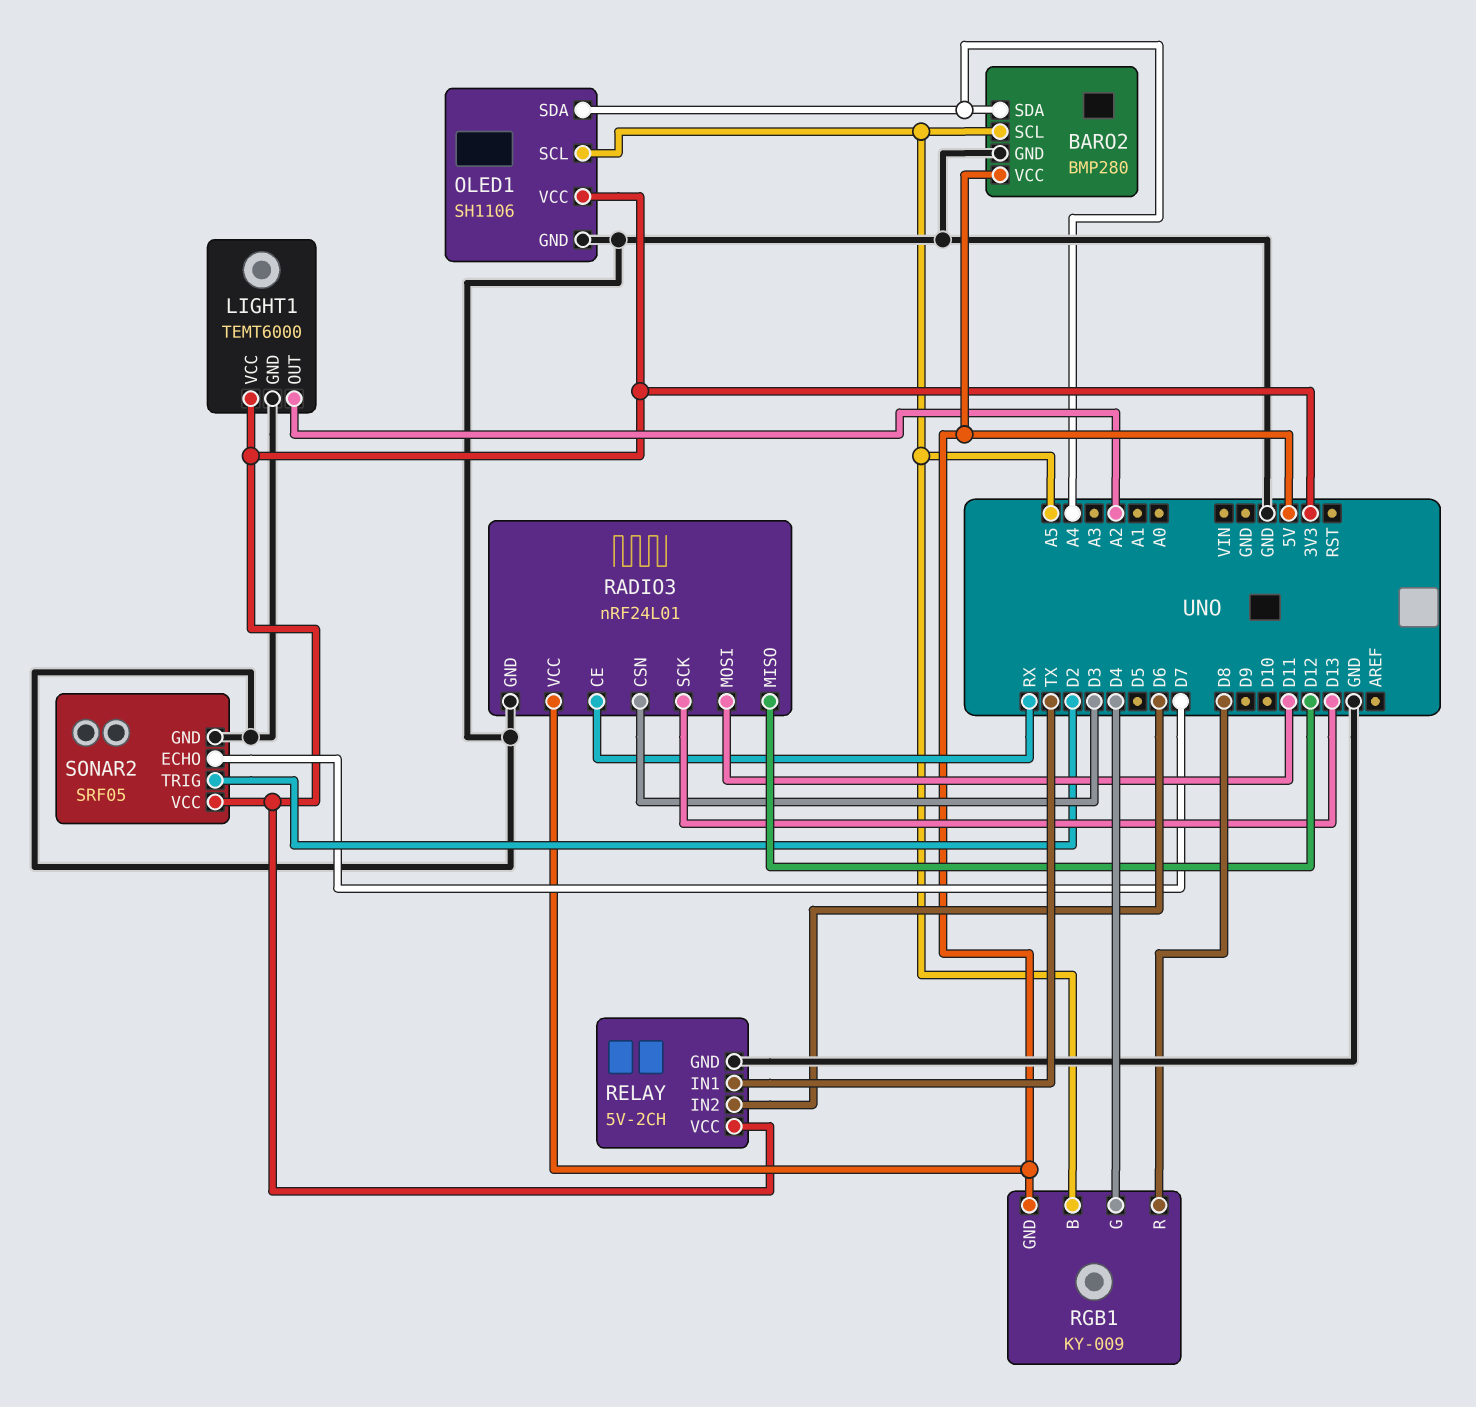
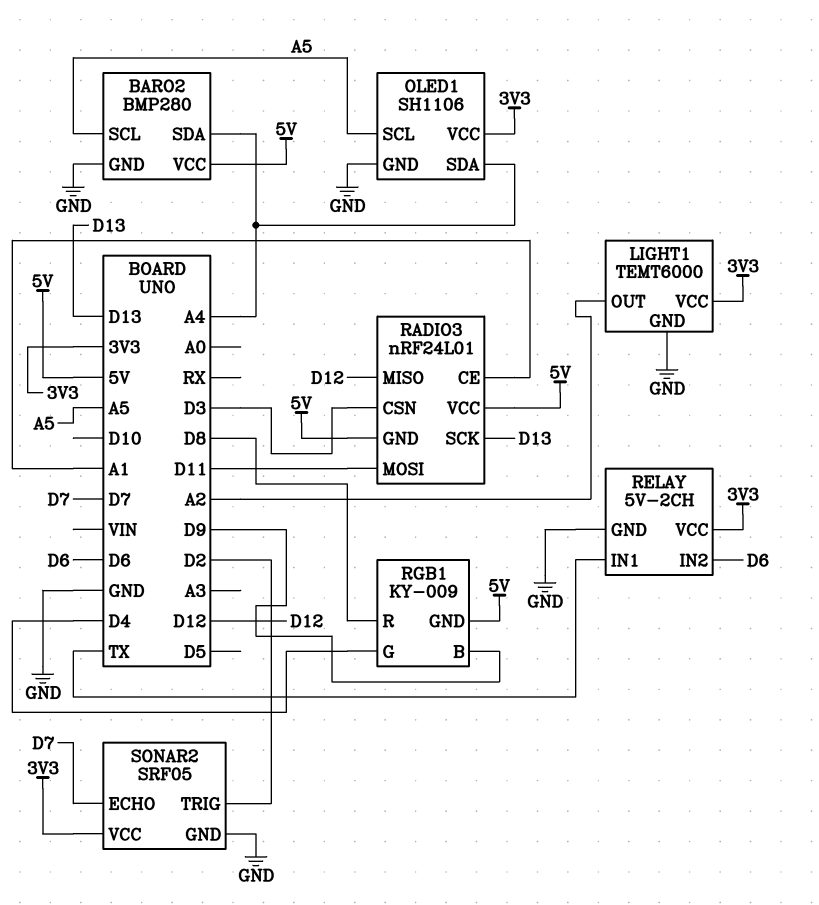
RADIO3 pin CE: RX -> A1
RADIO3 pin GND: GND -> 5V
RGB1 pin B: A5 -> D9

